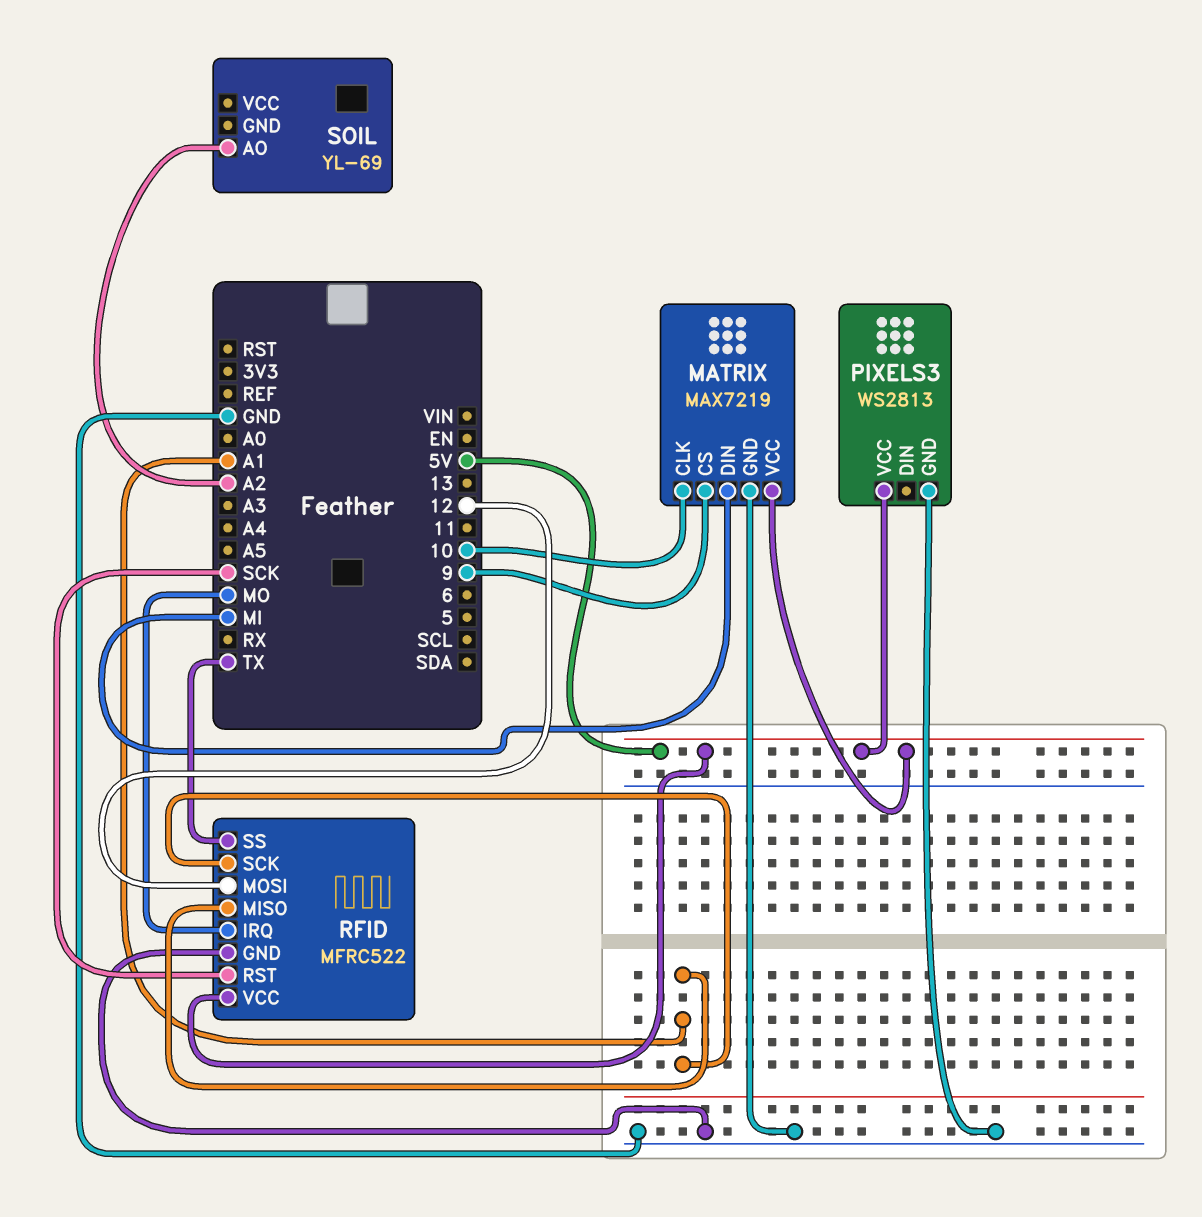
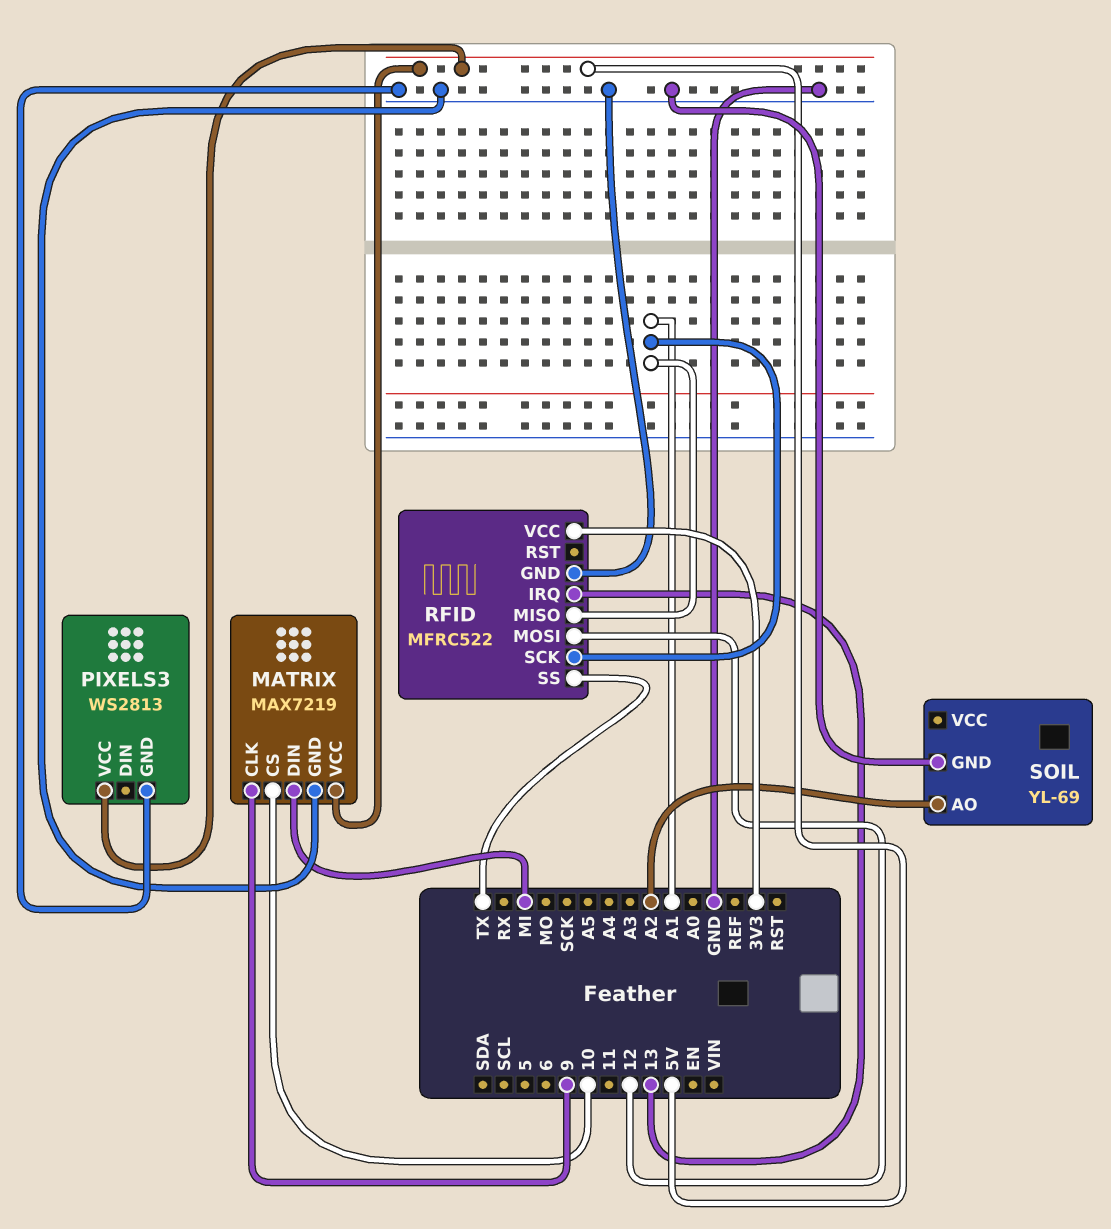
MATRIX pin CLK: 10 -> 9
MATRIX pin CS: 9 -> 10
RFID pin IRQ: MO -> 13
RFID pin RST: SCK -> none
RFID pin VCC: 5V -> 3V3
SOIL pin GND: none -> GND

